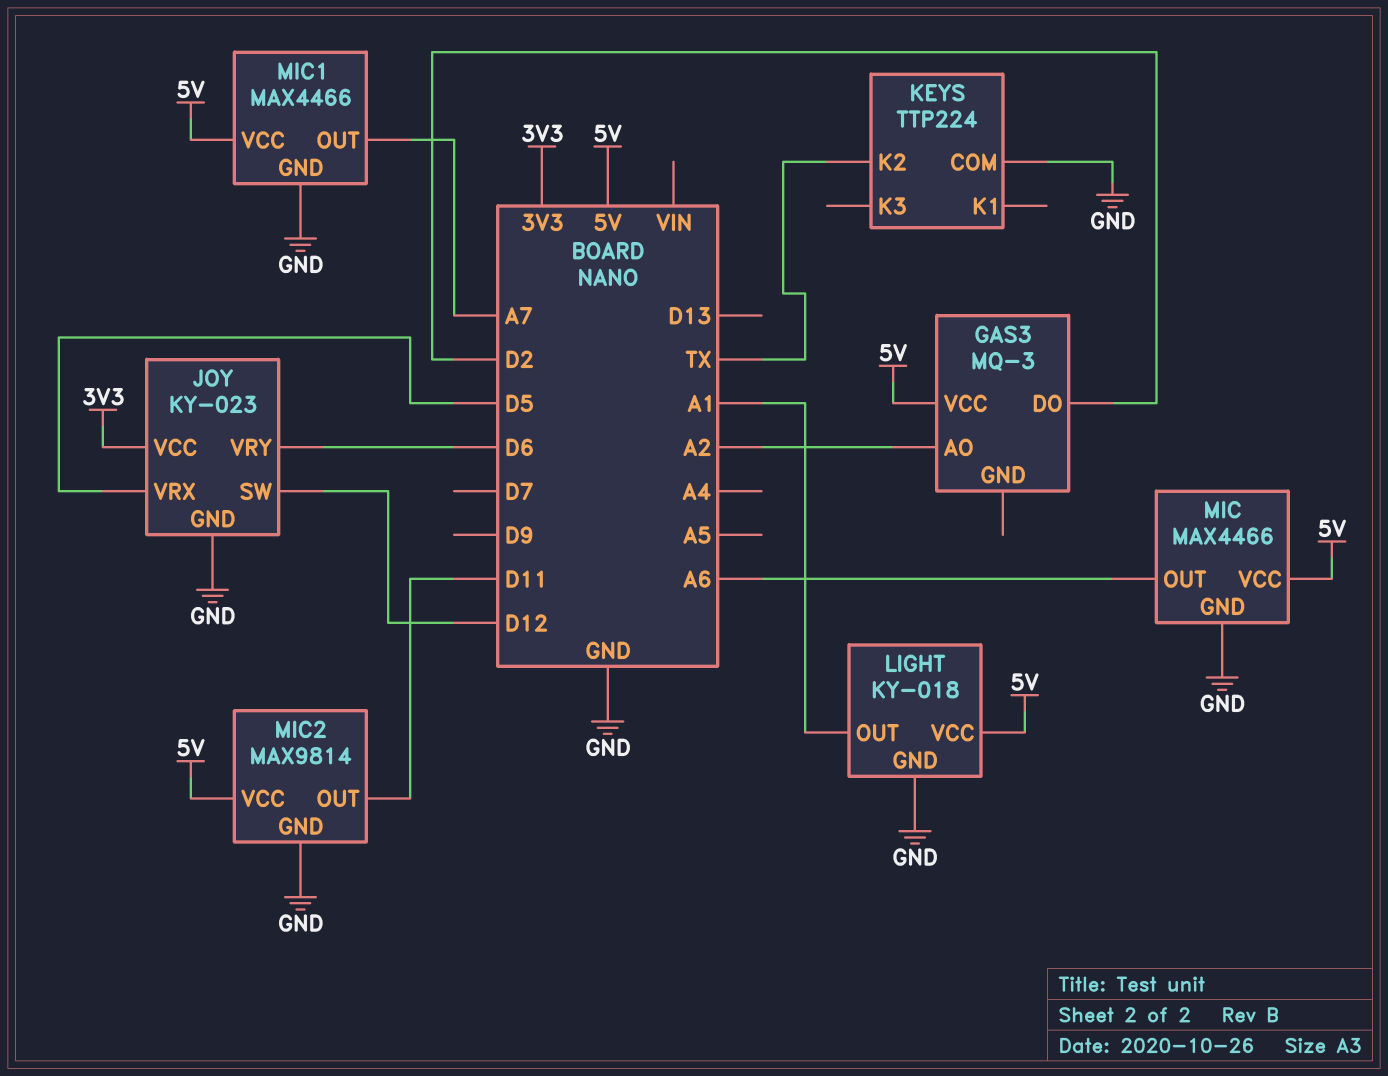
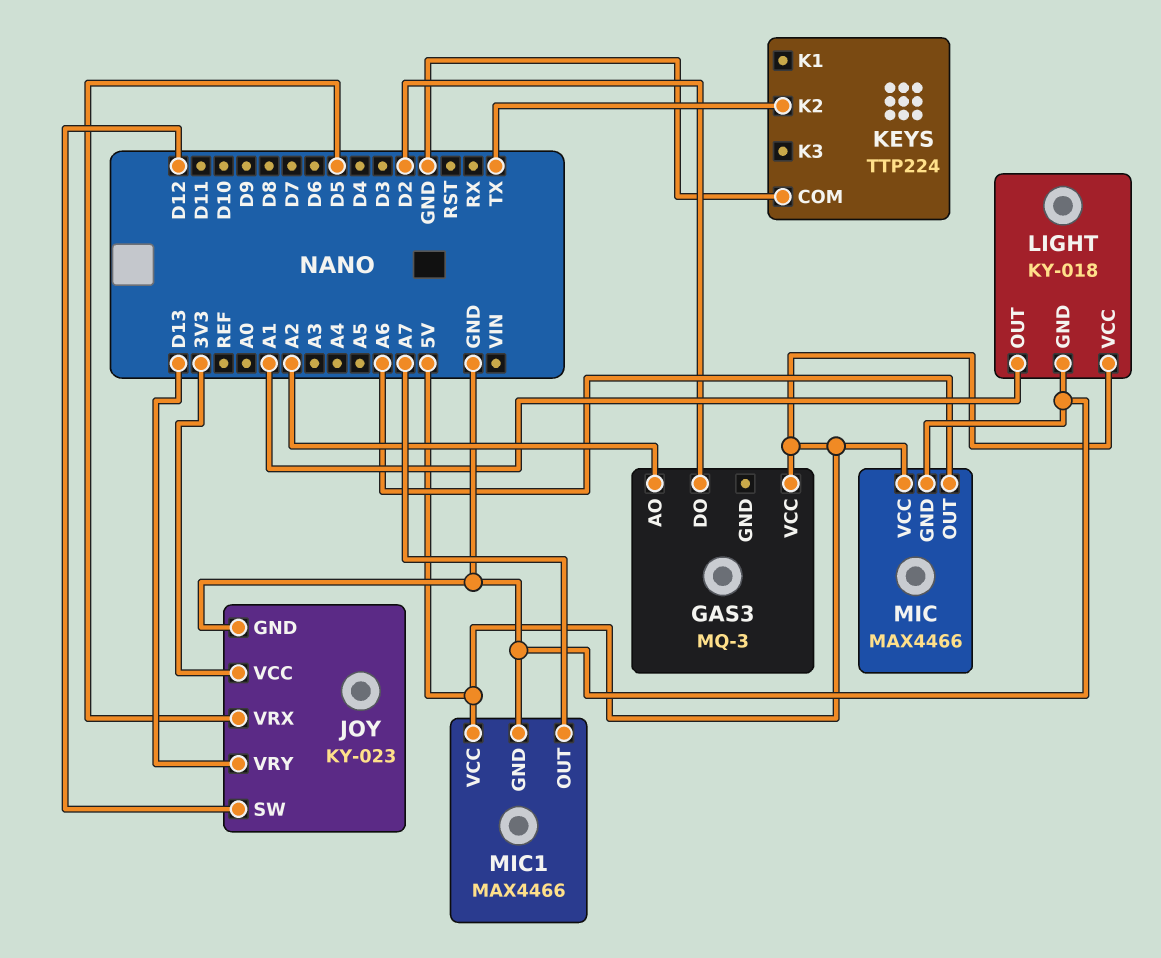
JOY pin VRY: D6 -> D13
MIC2: MAX9814 -> none
MIC2 pin GND: GND -> none
MIC2 pin OUT: D11 -> none
MIC2 pin VCC: 5V -> none

